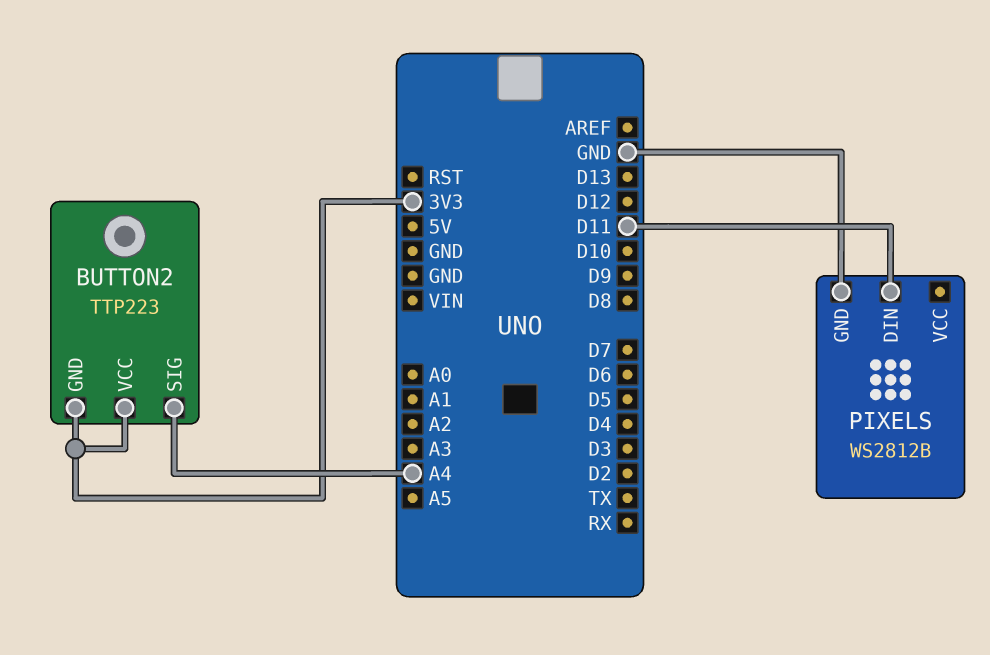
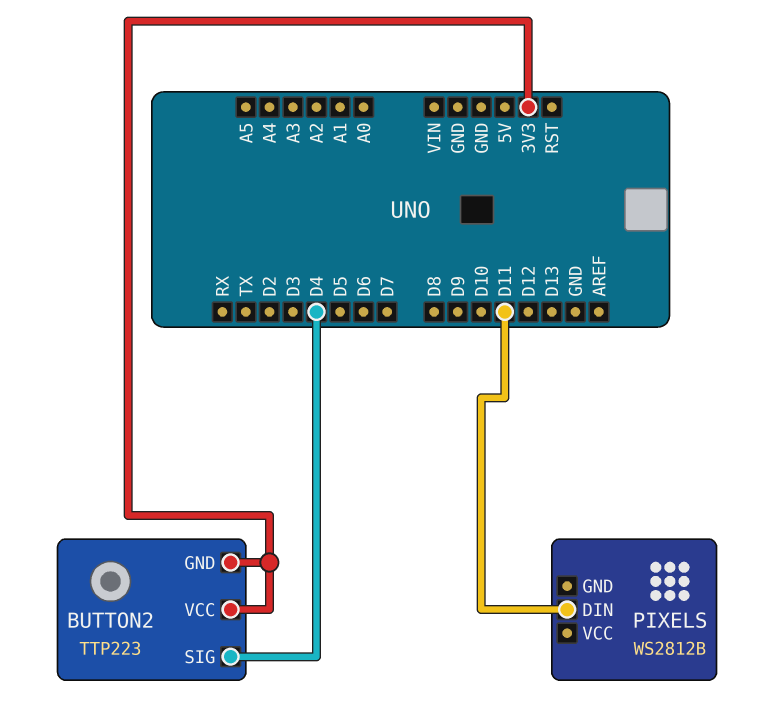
BUTTON2 pin SIG: A4 -> D4
PIXELS pin GND: GND -> none

